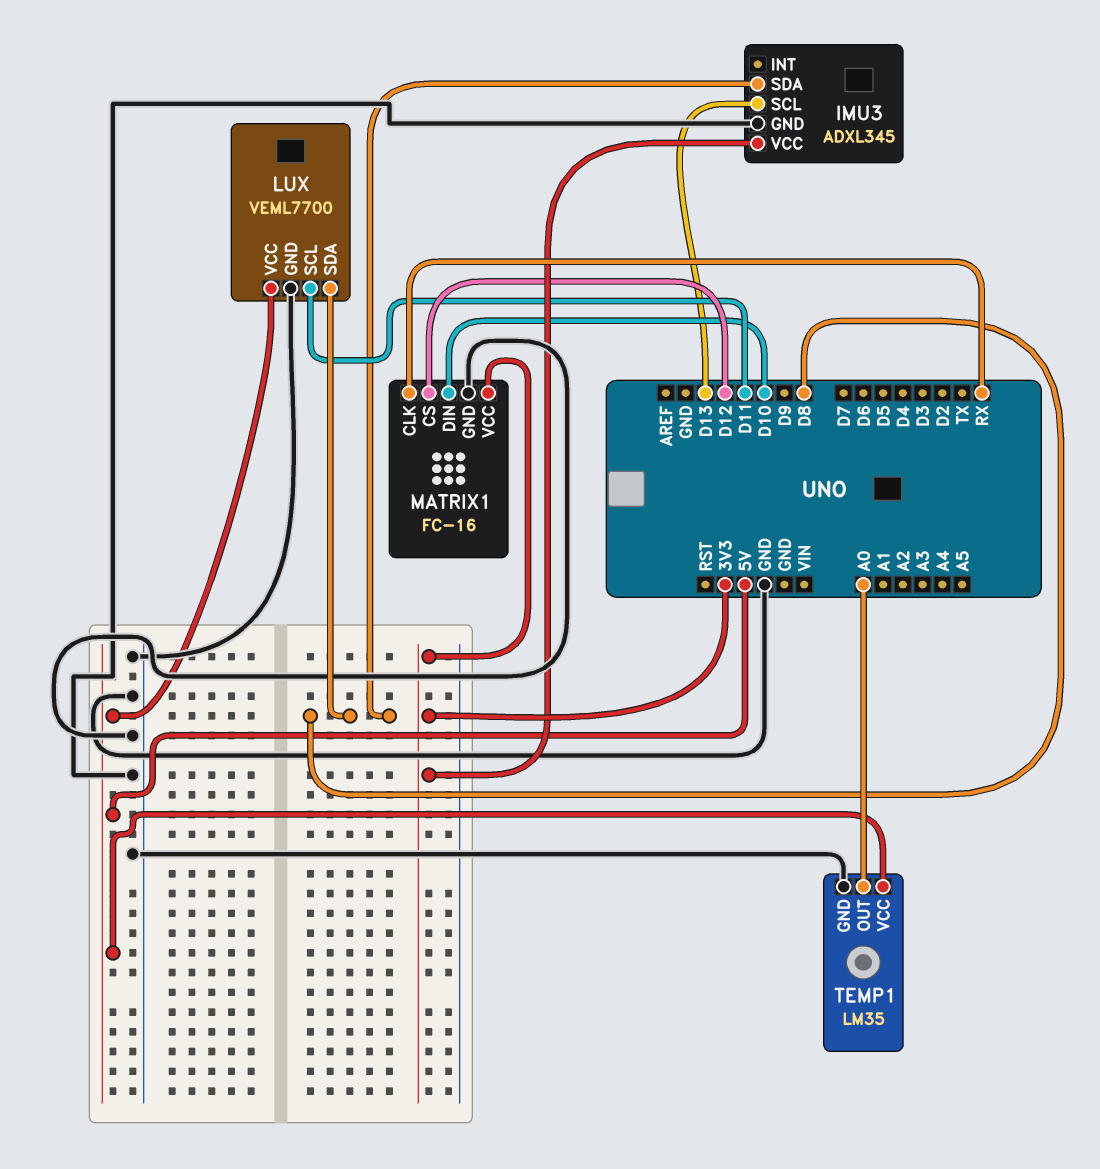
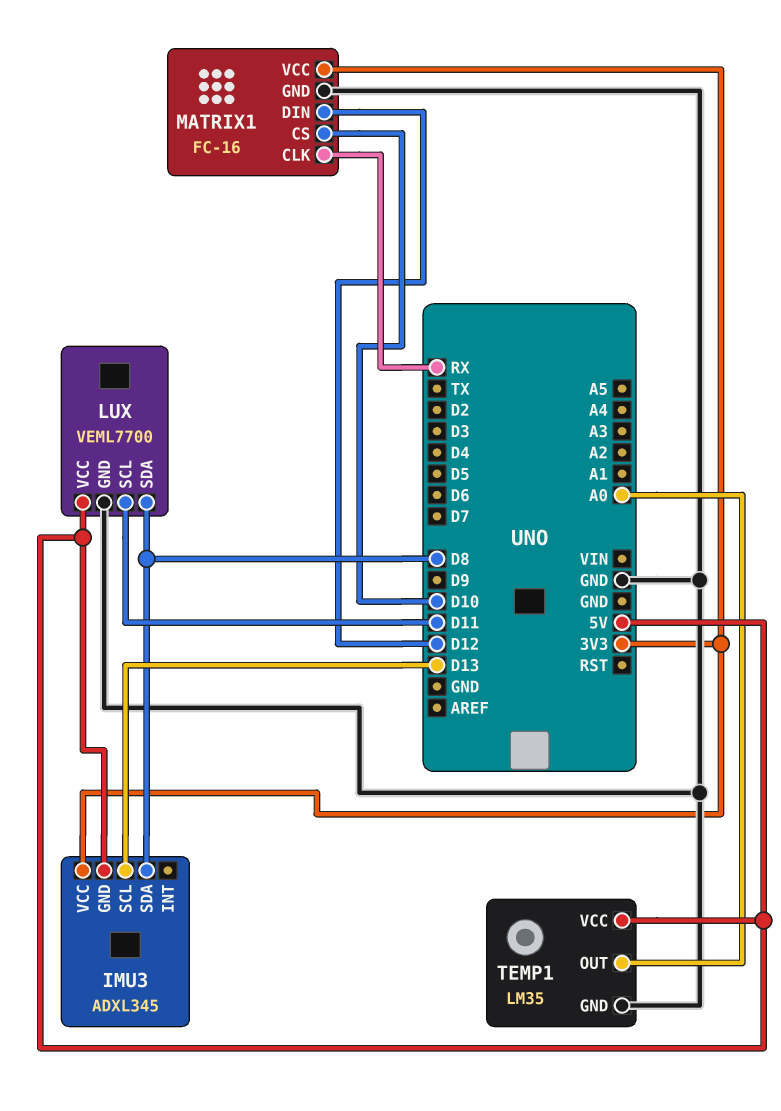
IMU3 pin GND: GND -> 5V
MATRIX1 pin CS: D12 -> D10
MATRIX1 pin DIN: D10 -> D12

